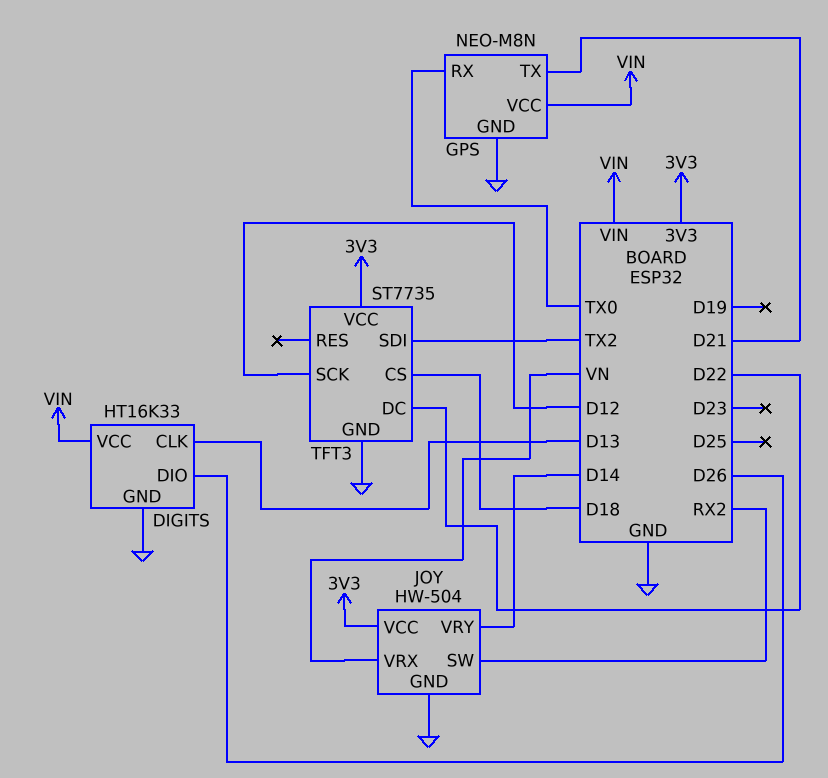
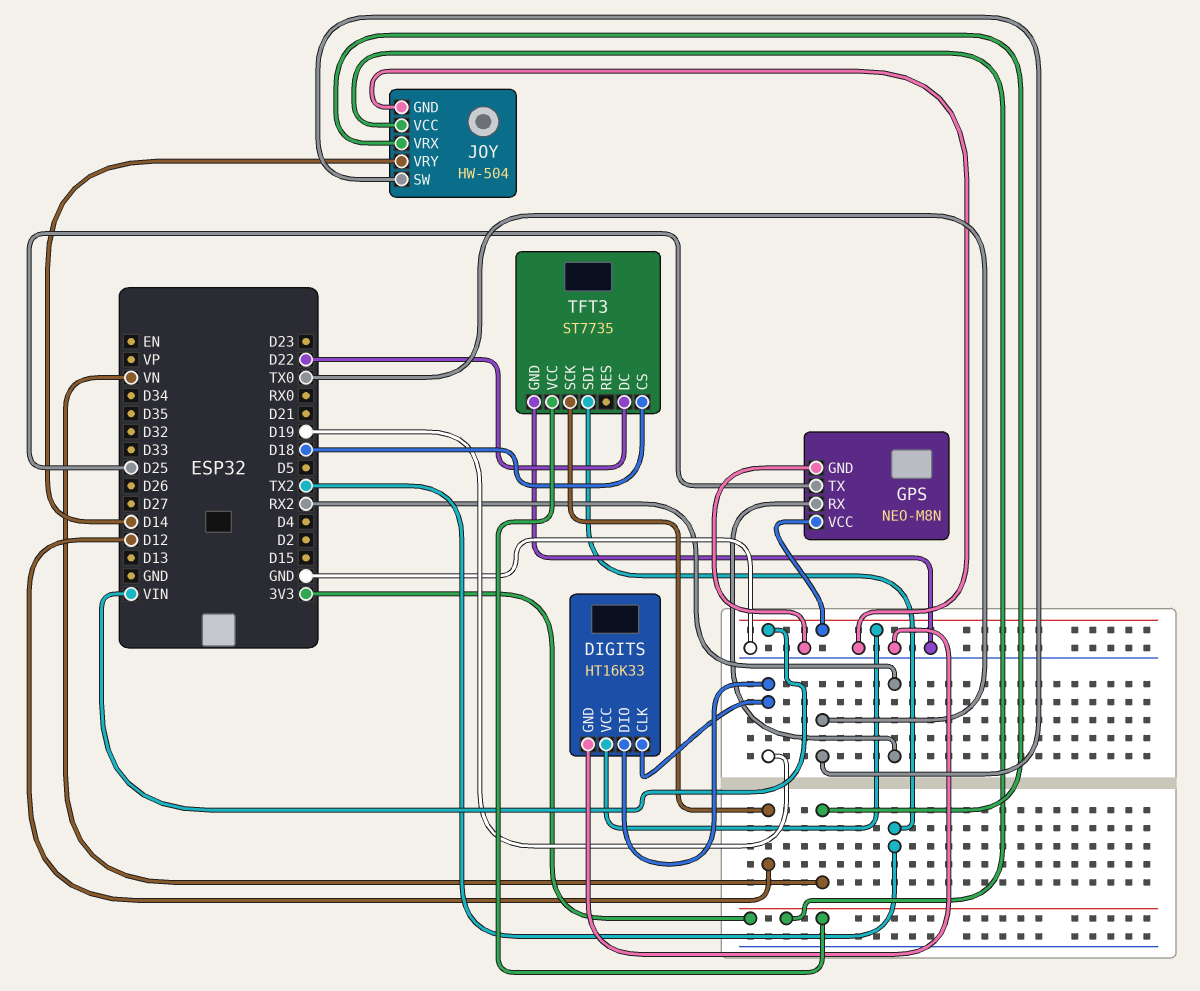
DIGITS pin CLK: D13 -> D19
DIGITS pin DIO: D26 -> D19
GPS pin RX: TX0 -> RX2
GPS pin TX: D21 -> D25
JOY pin SW: RX2 -> TX0

